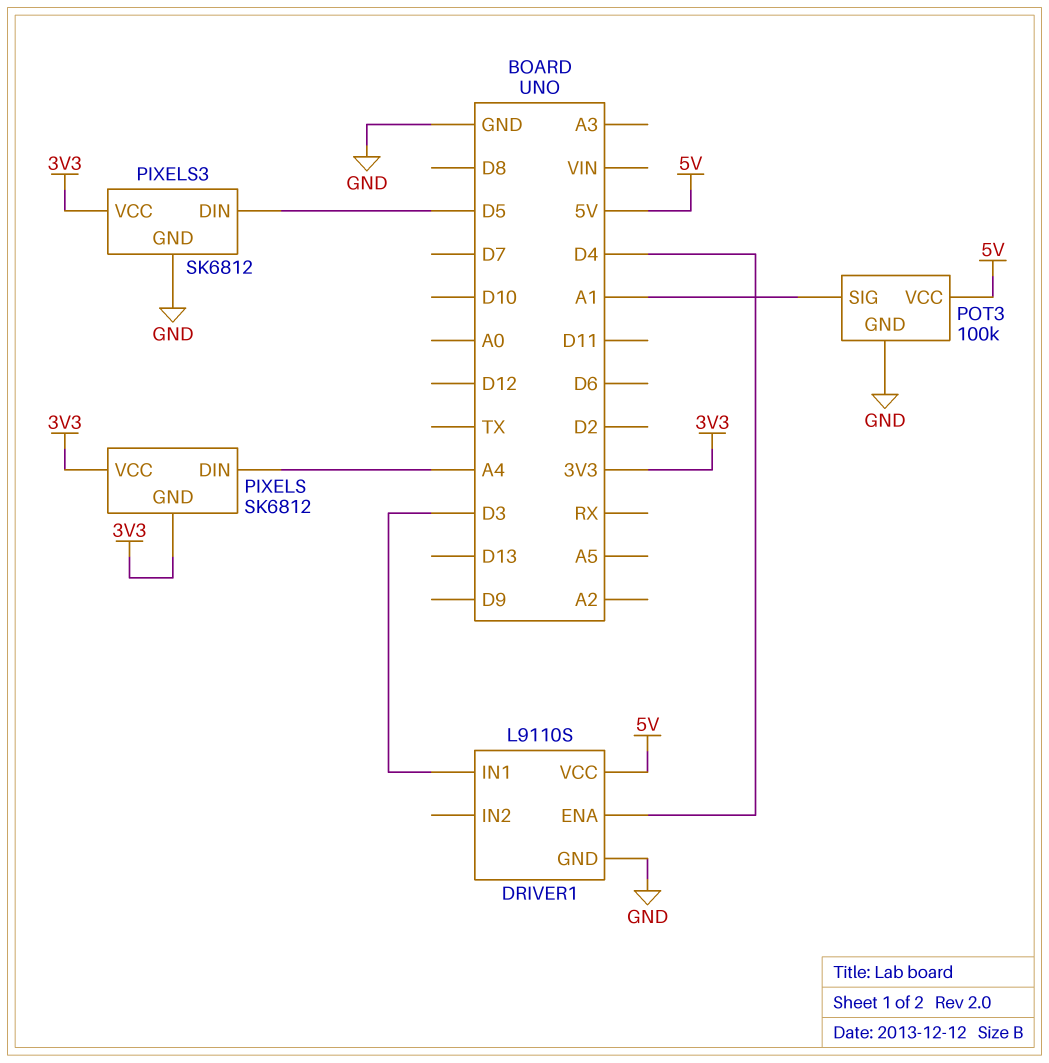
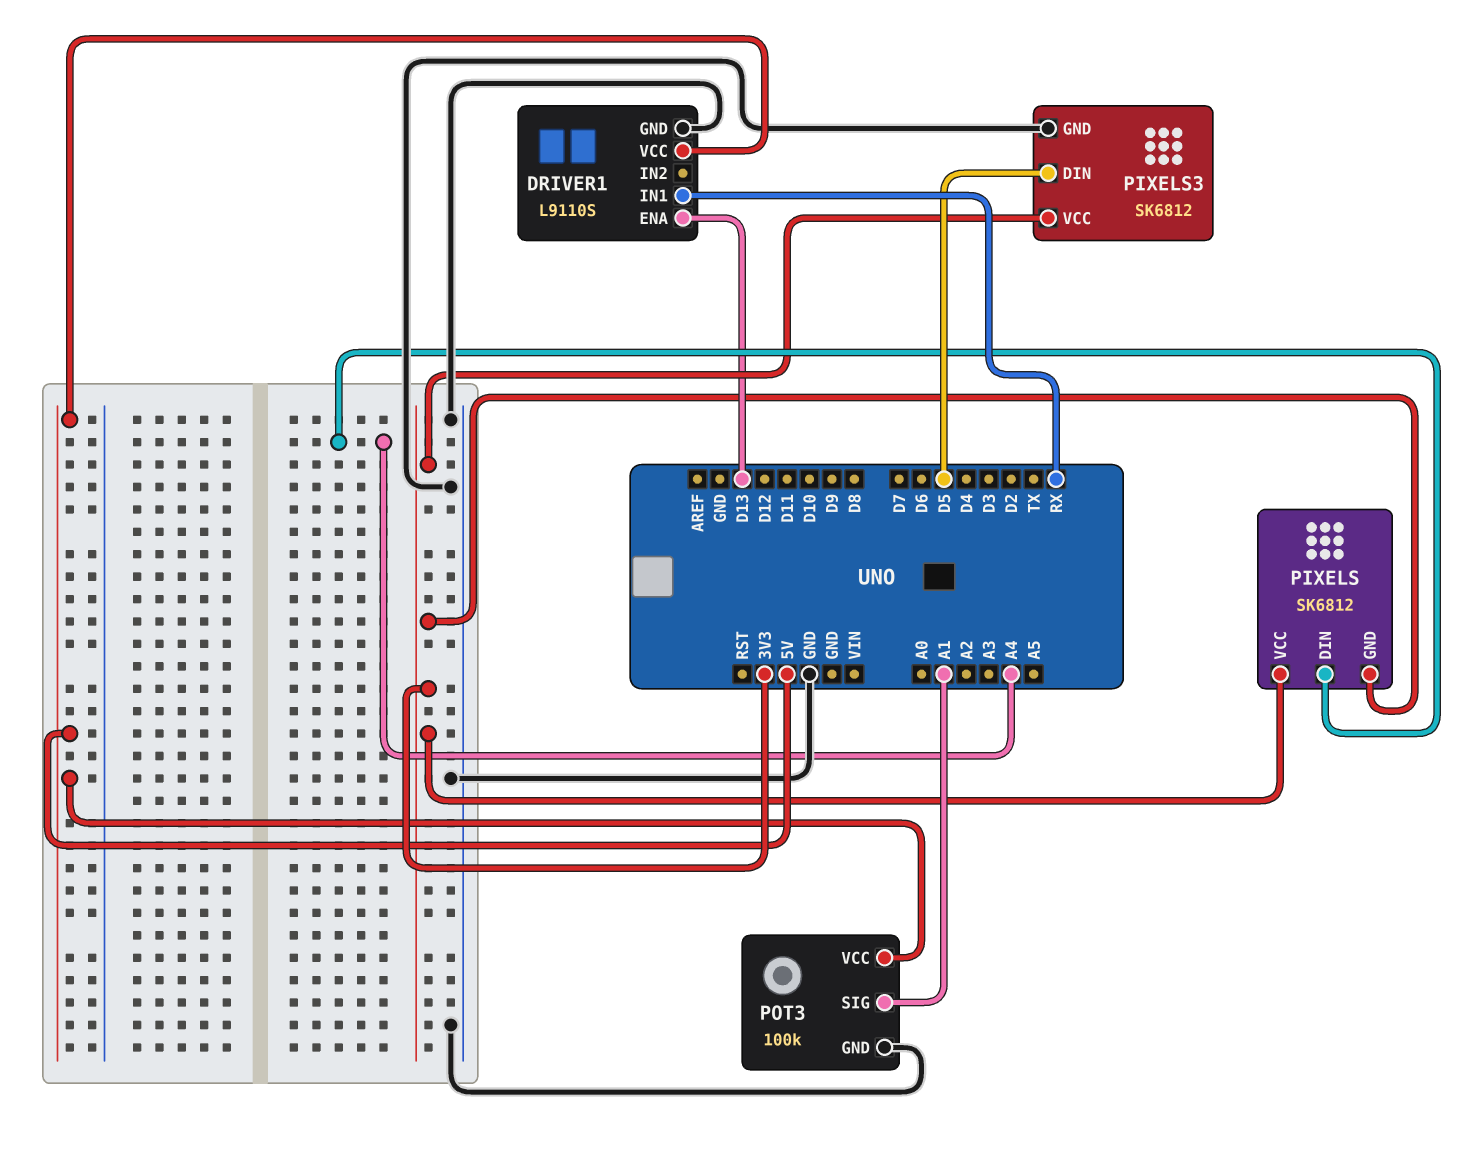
DRIVER1 pin ENA: D4 -> D13
DRIVER1 pin IN1: D3 -> RX

